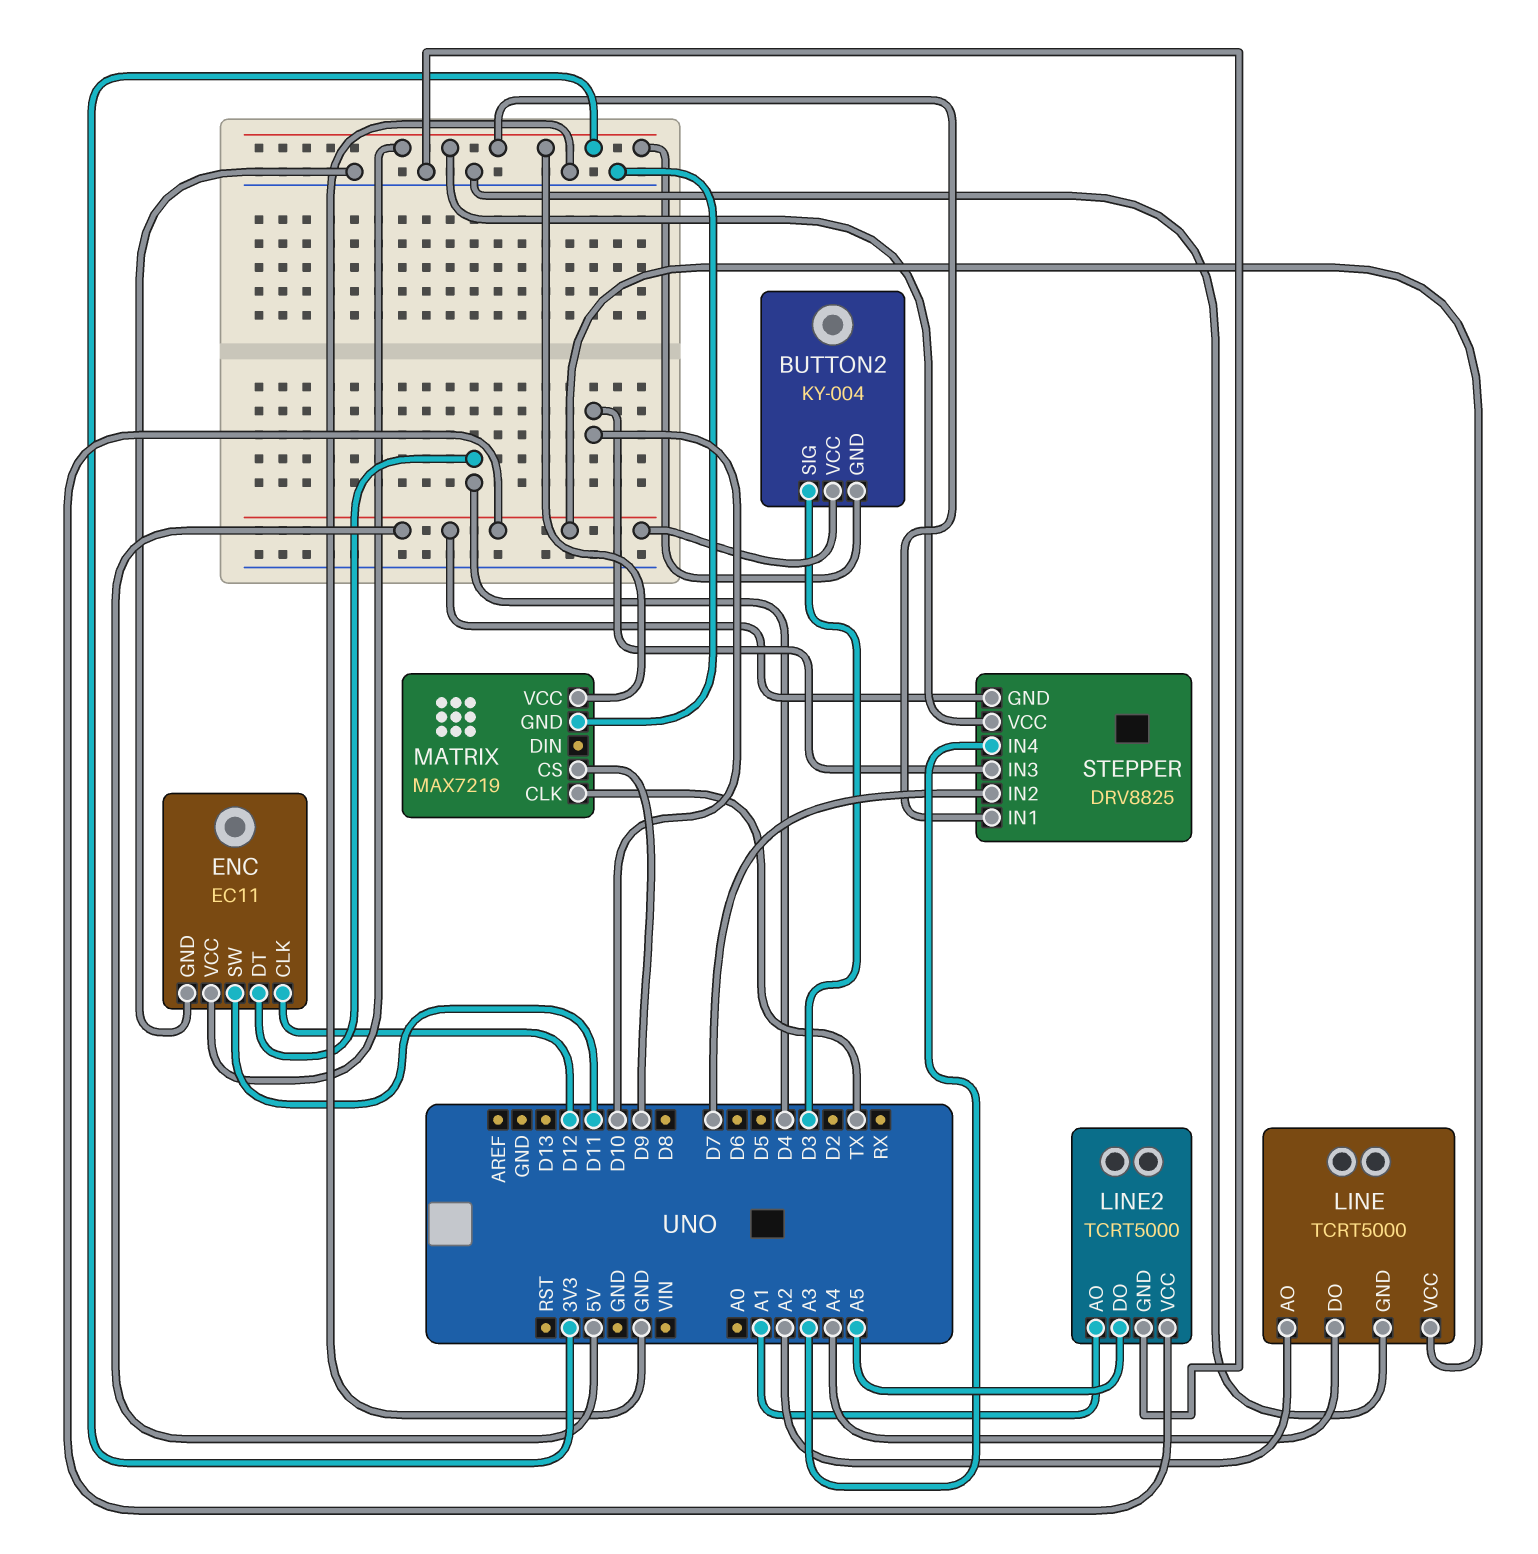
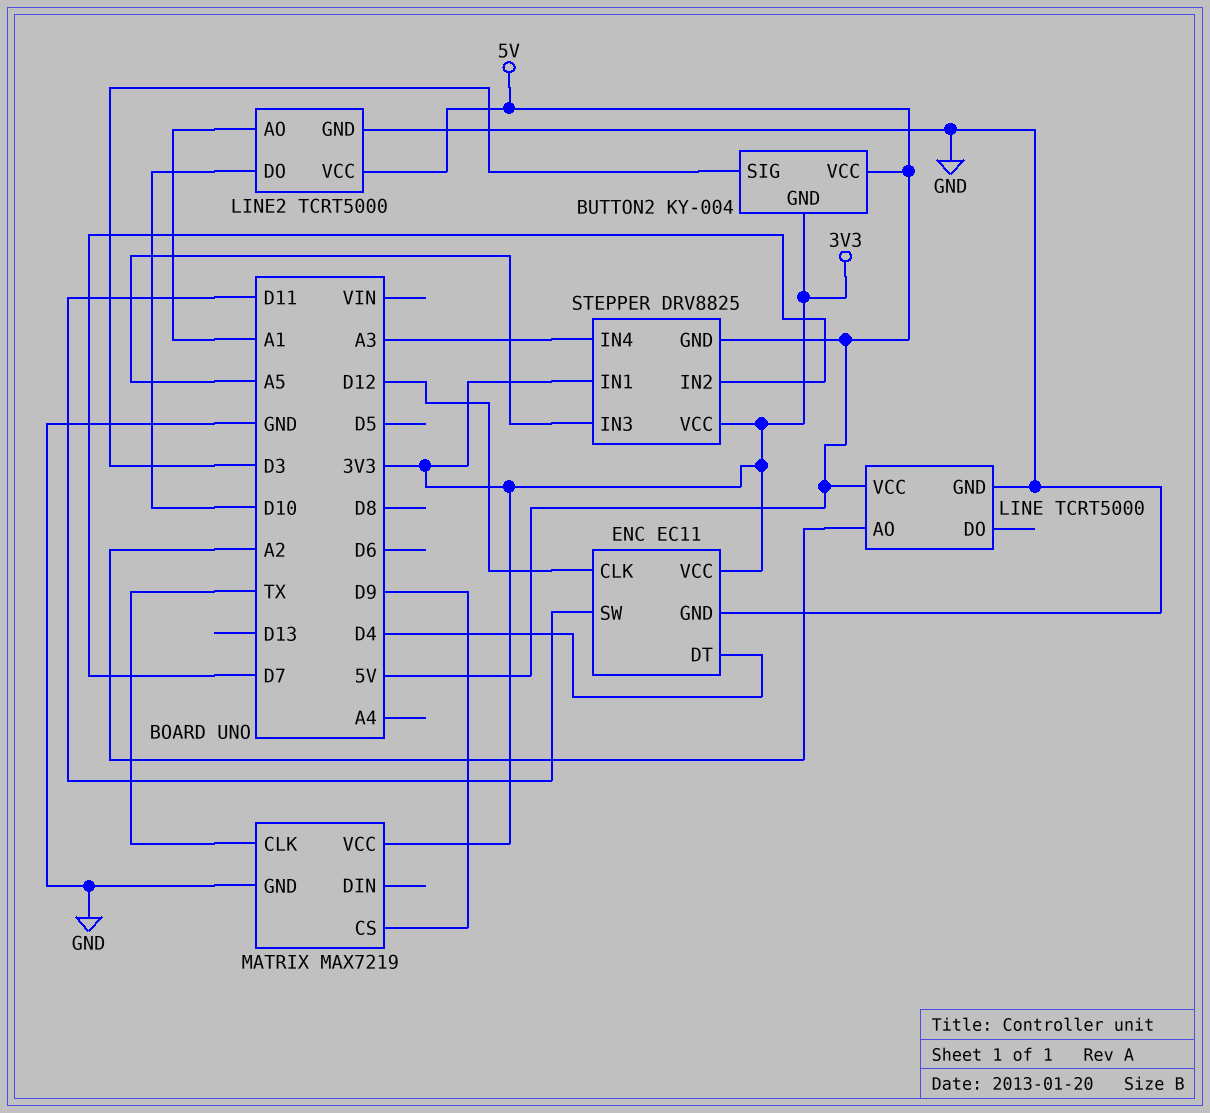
LINE pin DO: A4 -> none
LINE2 pin DO: A5 -> D10
STEPPER pin IN3: D10 -> A5

